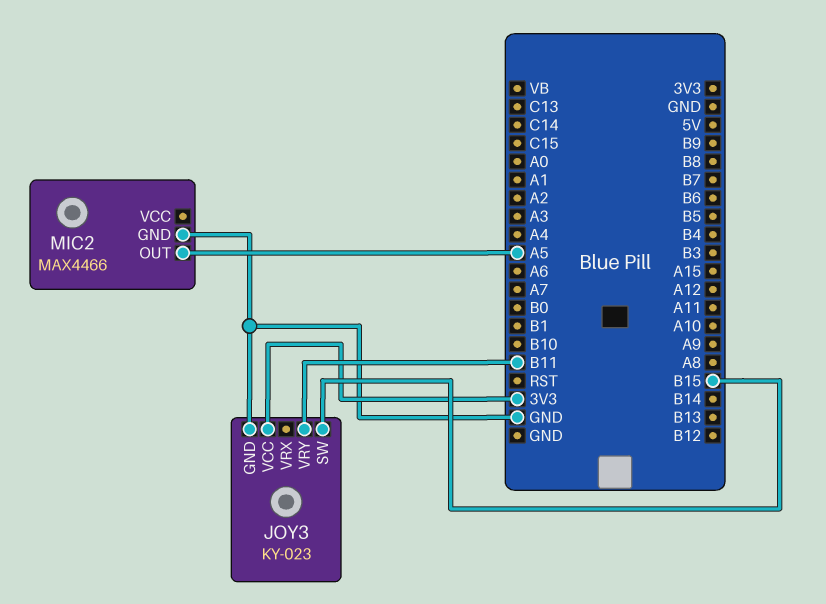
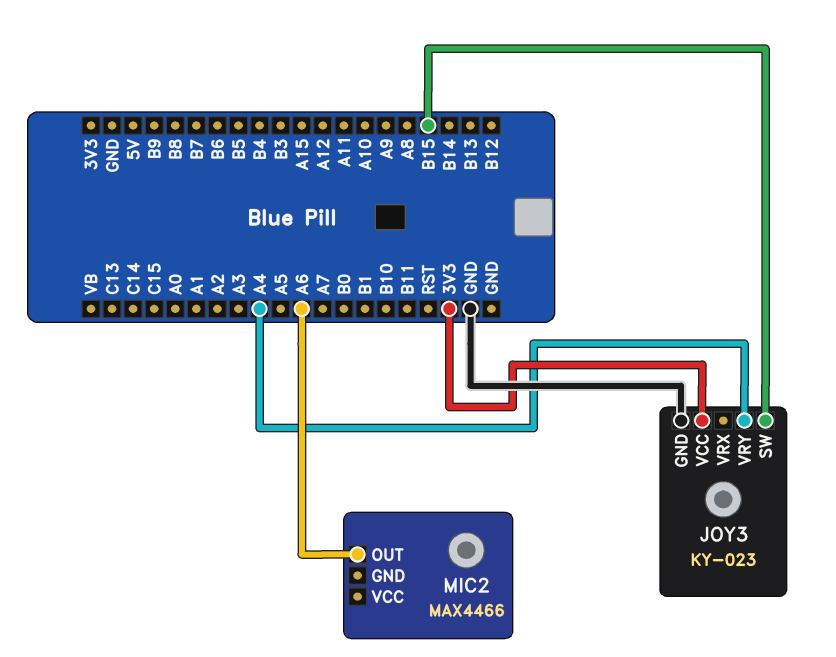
JOY3 pin VRY: B11 -> A4
MIC2 pin GND: GND -> none
MIC2 pin OUT: A5 -> A6

